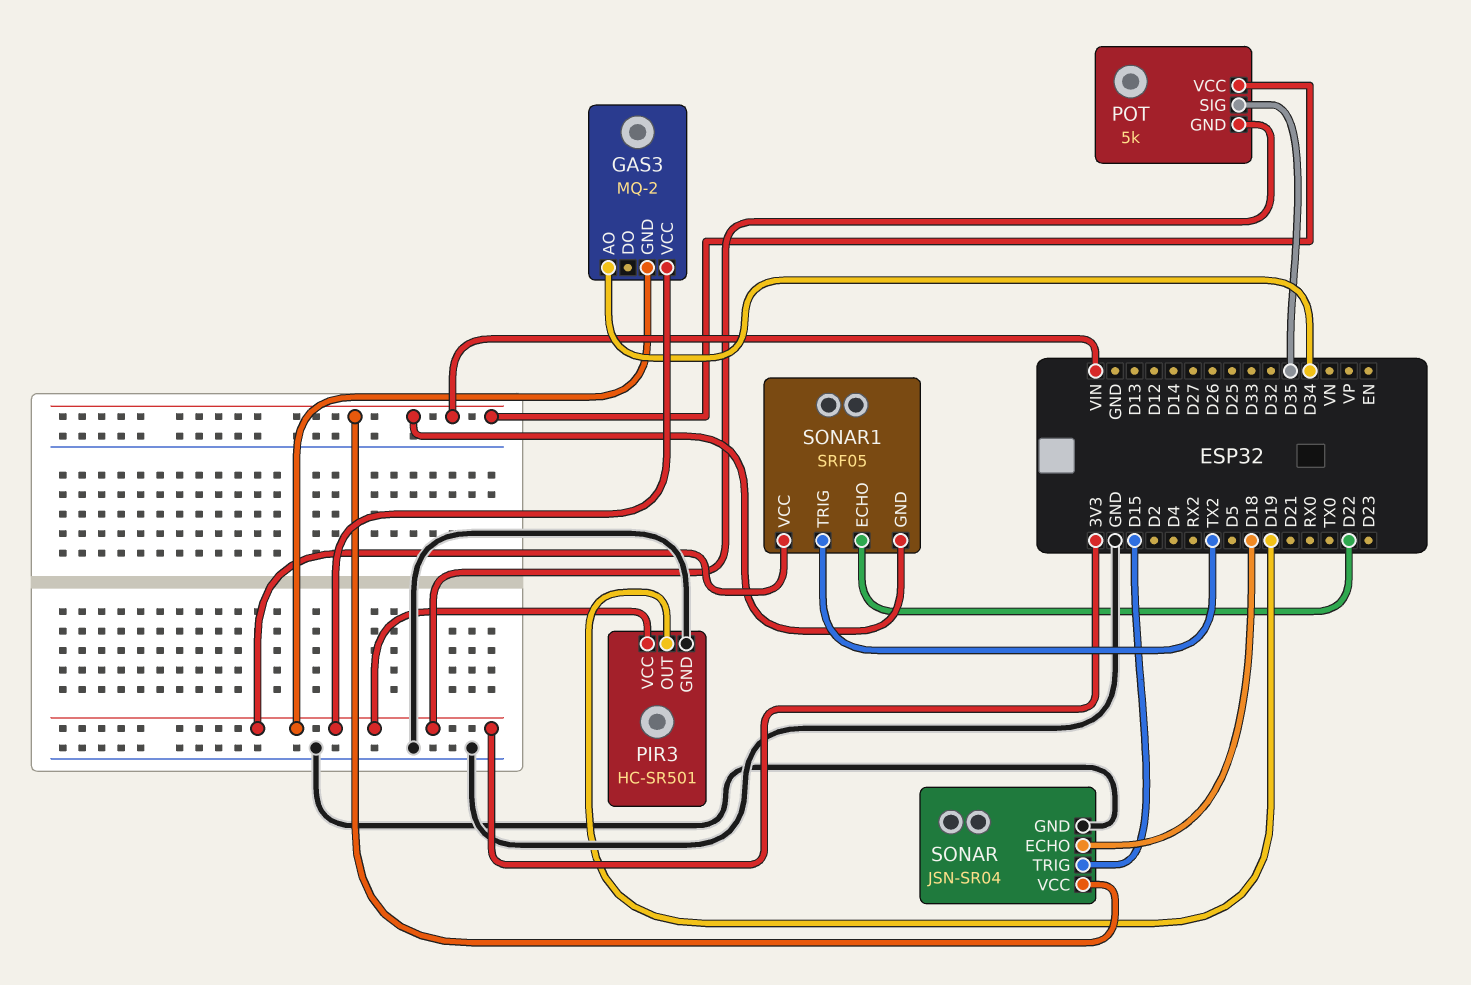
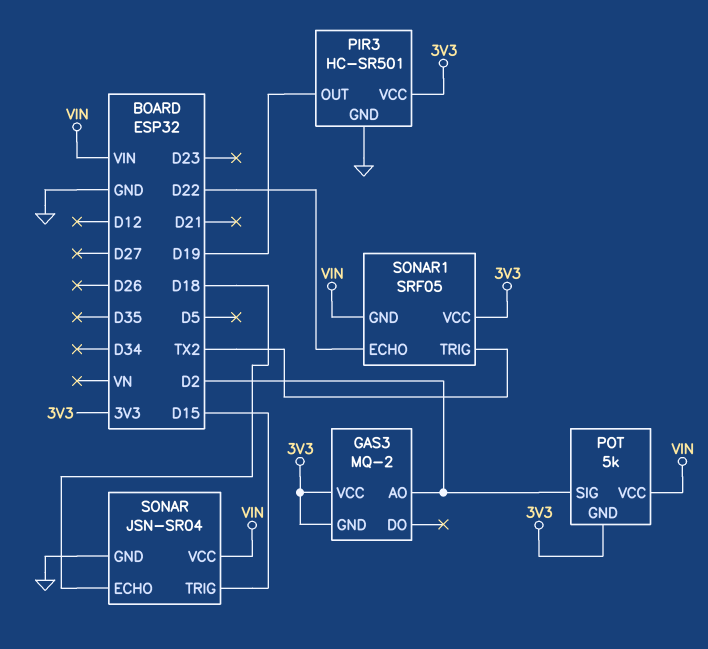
GAS3 pin AO: D34 -> D2
POT pin SIG: D35 -> D2

